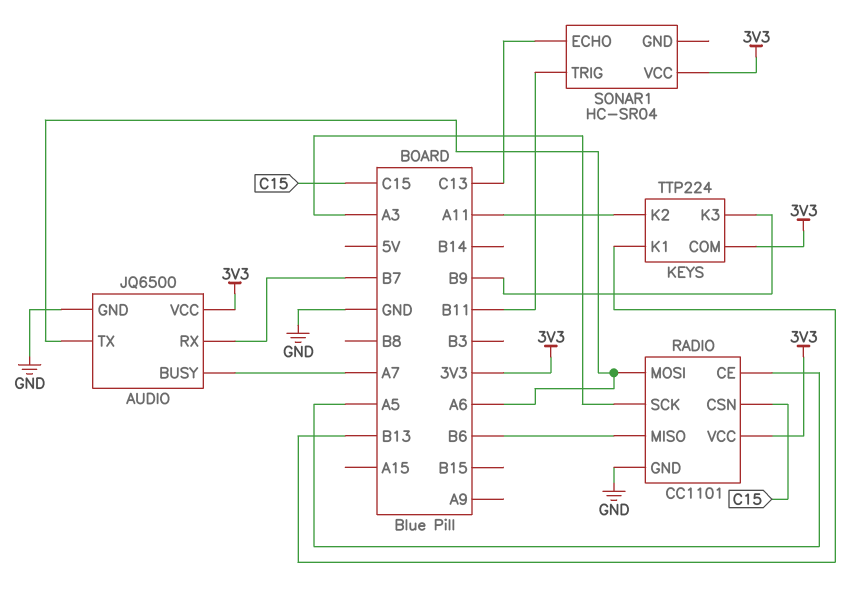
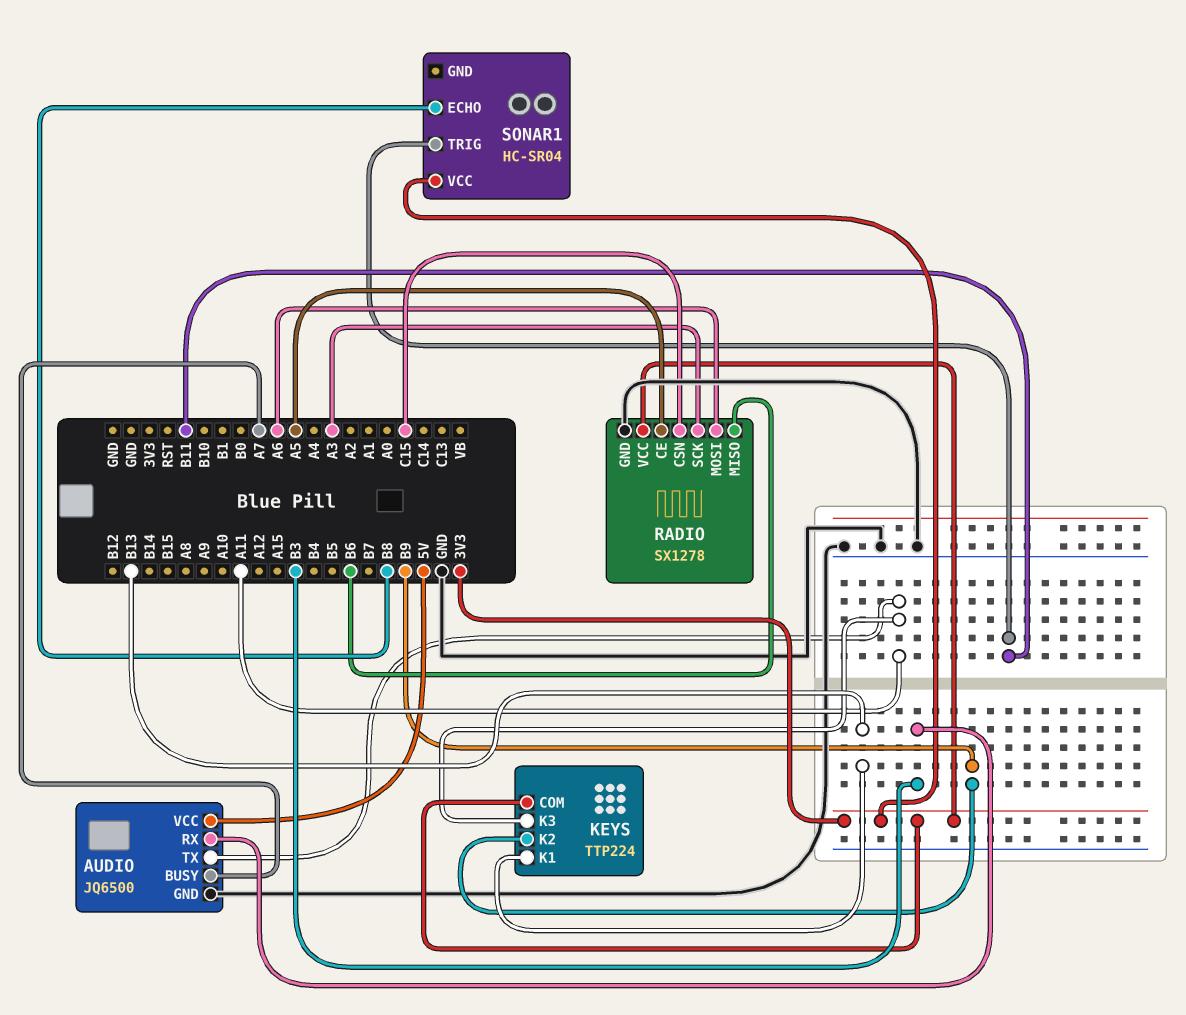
AUDIO pin RX: B7 -> B3
AUDIO pin TX: A6 -> A11
AUDIO pin VCC: 3V3 -> 5V
KEYS pin K2: A11 -> B9
KEYS pin K3: B9 -> A11
RADIO: CC1101 -> SX1278
SONAR1 pin ECHO: C13 -> B8

